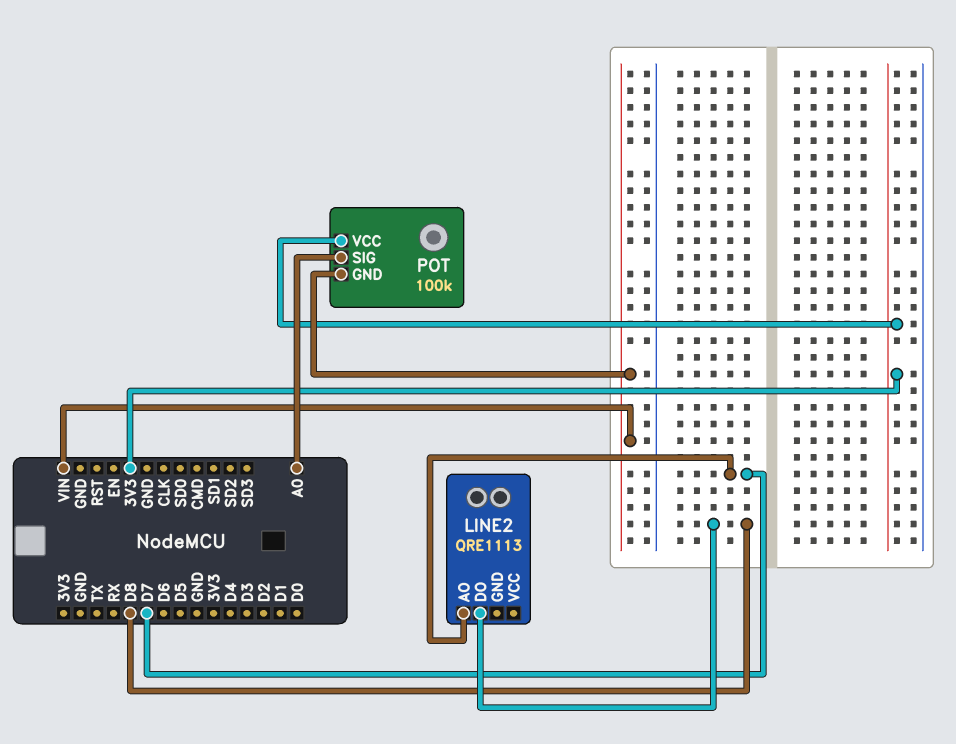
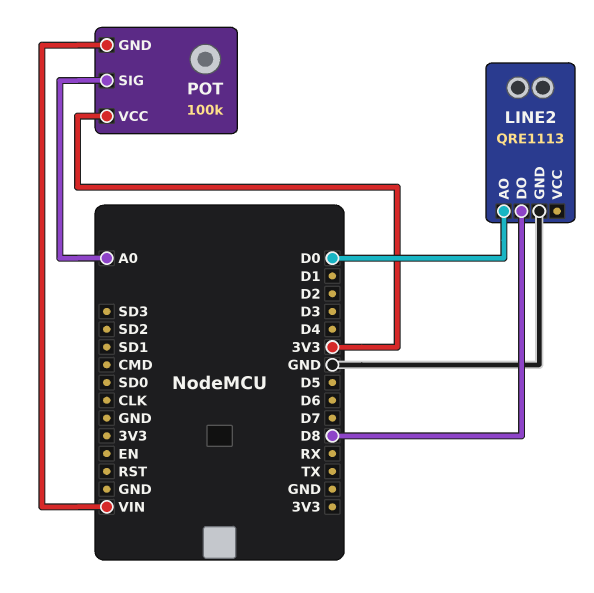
LINE2 pin AO: D7 -> D0
LINE2 pin GND: none -> GND

